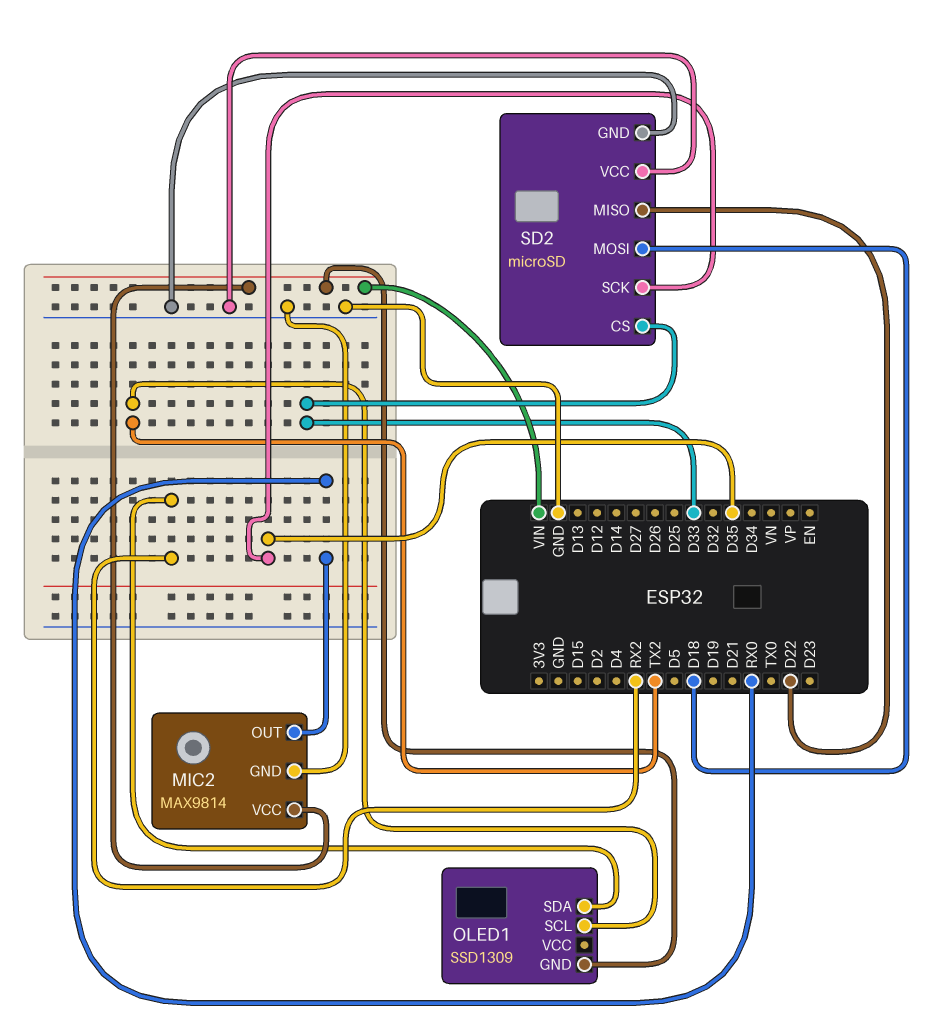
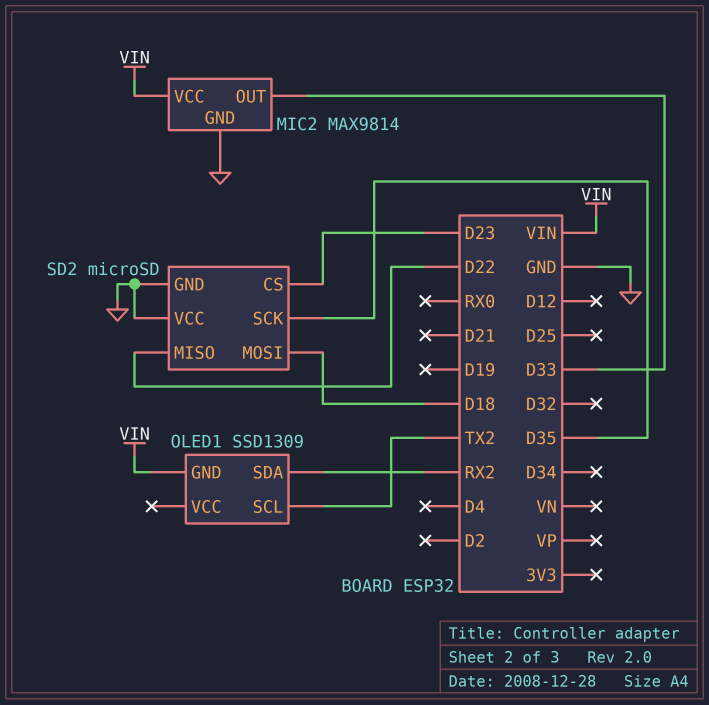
MIC2 pin OUT: RX0 -> D33
SD2 pin CS: D33 -> D23

